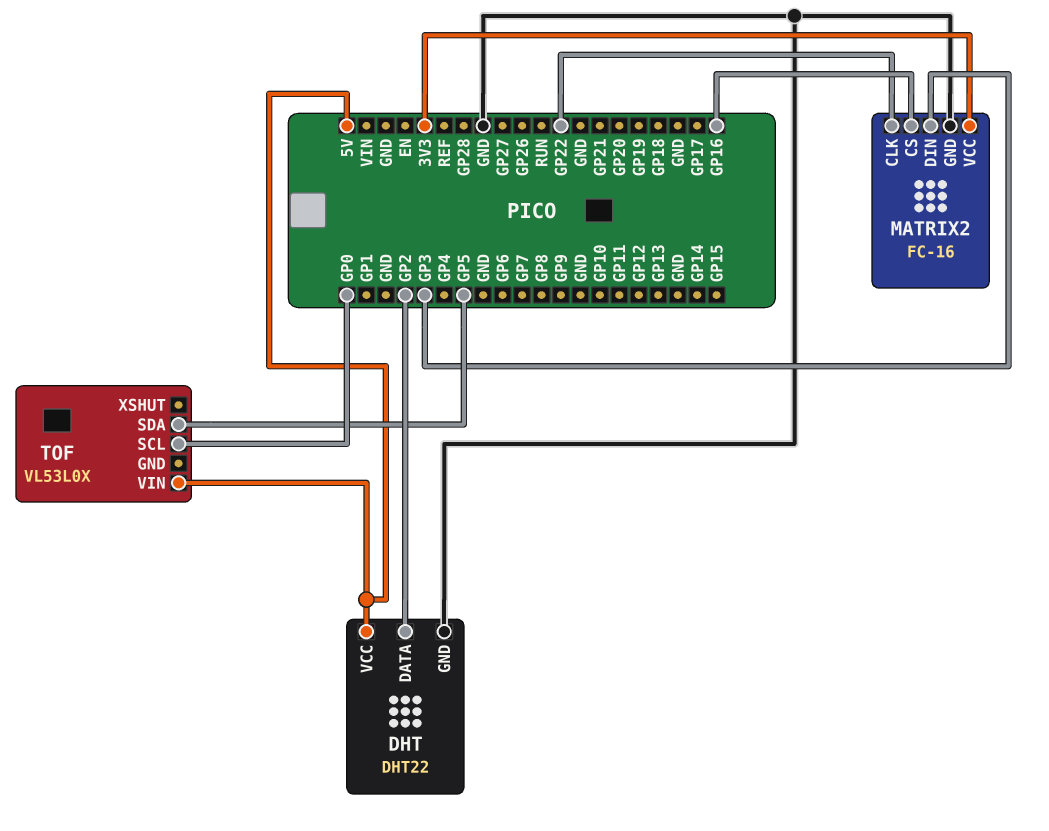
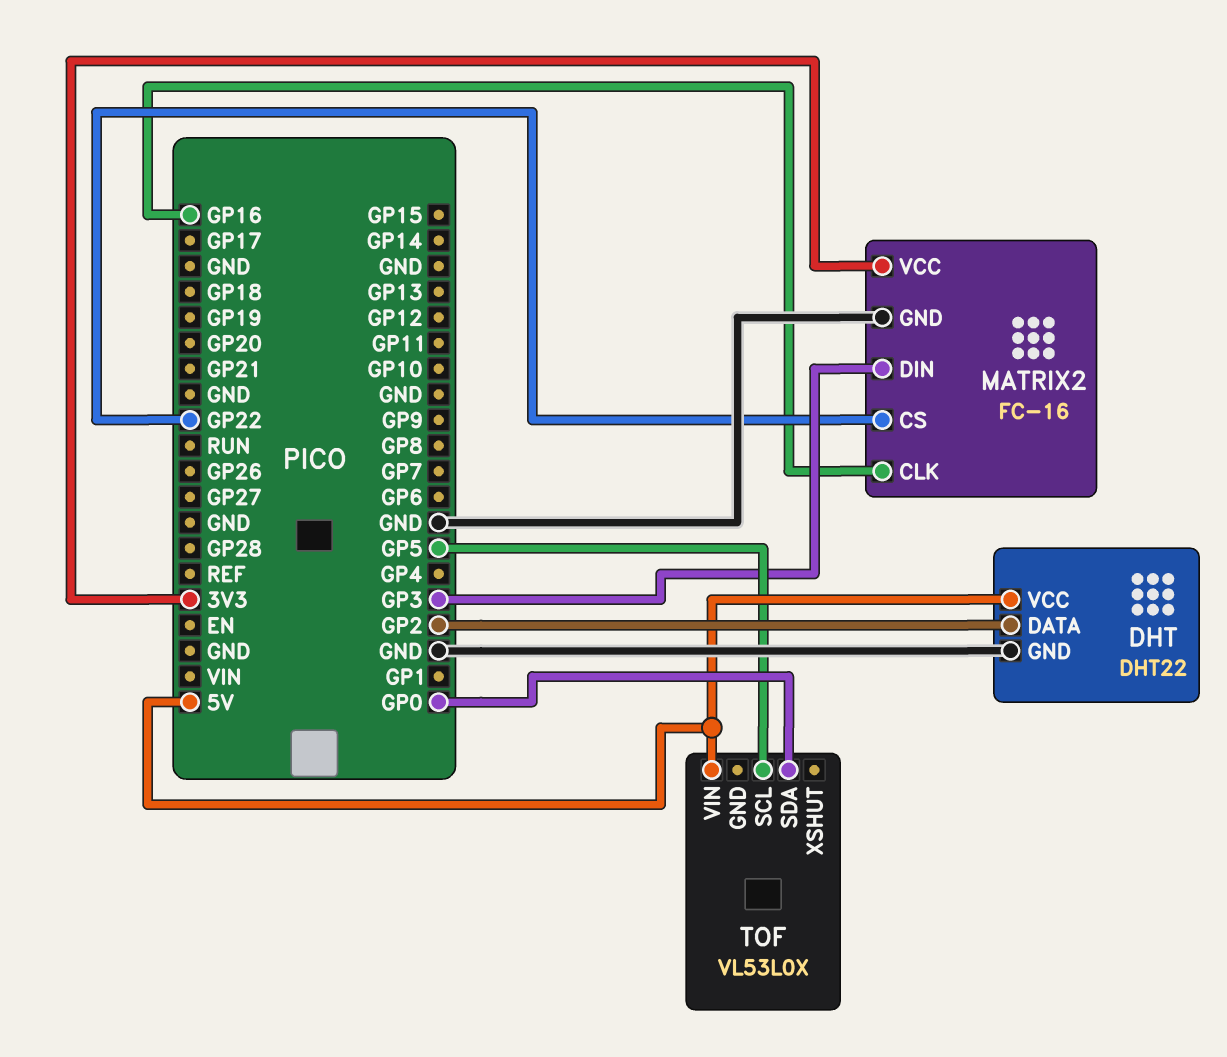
MATRIX2 pin CLK: GP22 -> GP16
MATRIX2 pin CS: GP16 -> GP22
TOF pin SCL: GP0 -> GP5
TOF pin SDA: GP5 -> GP0

